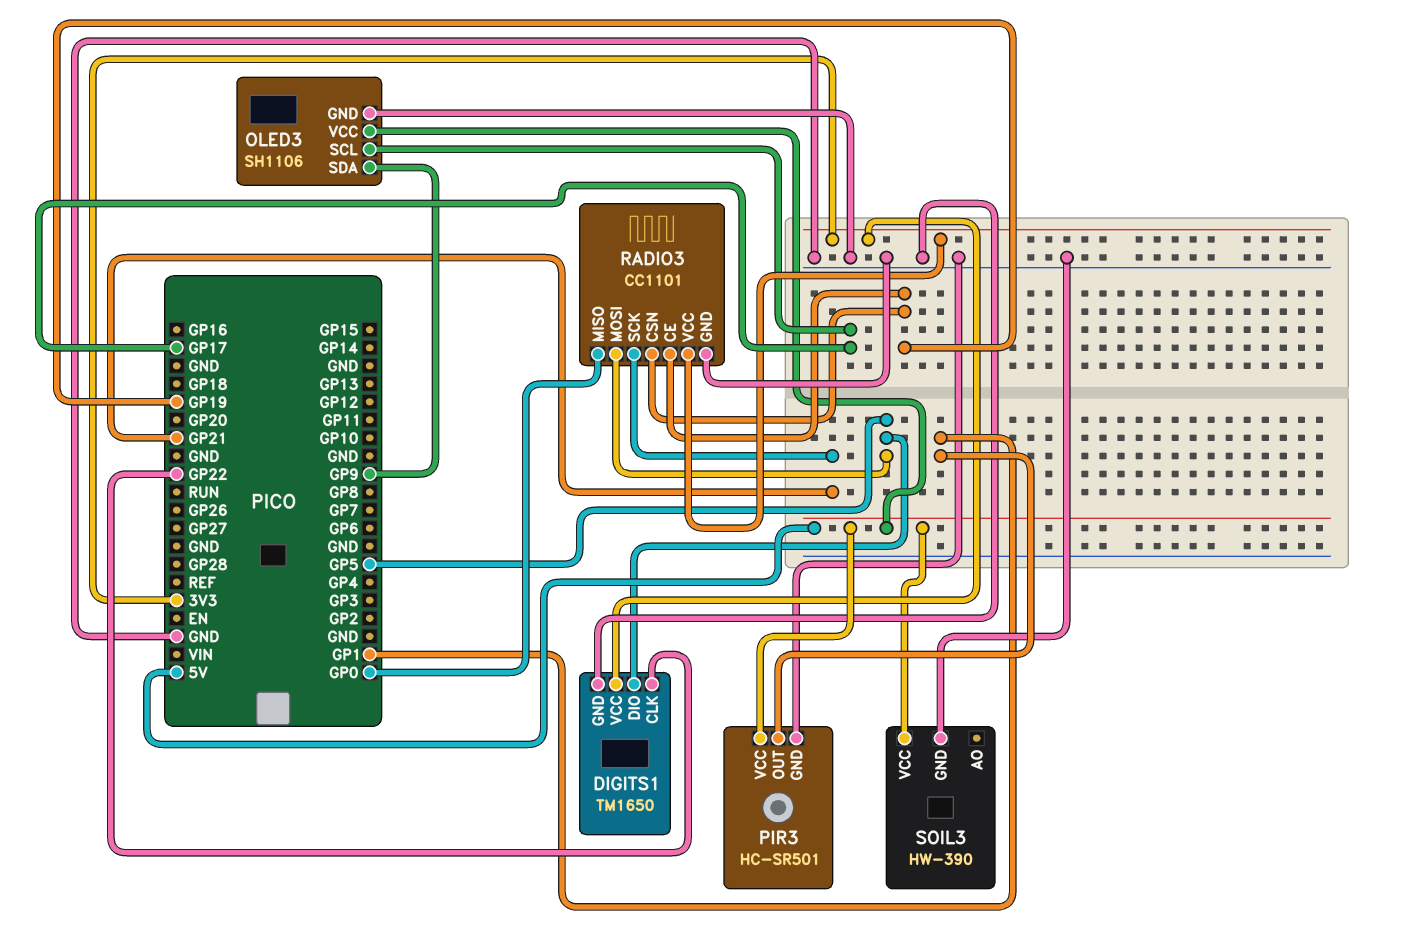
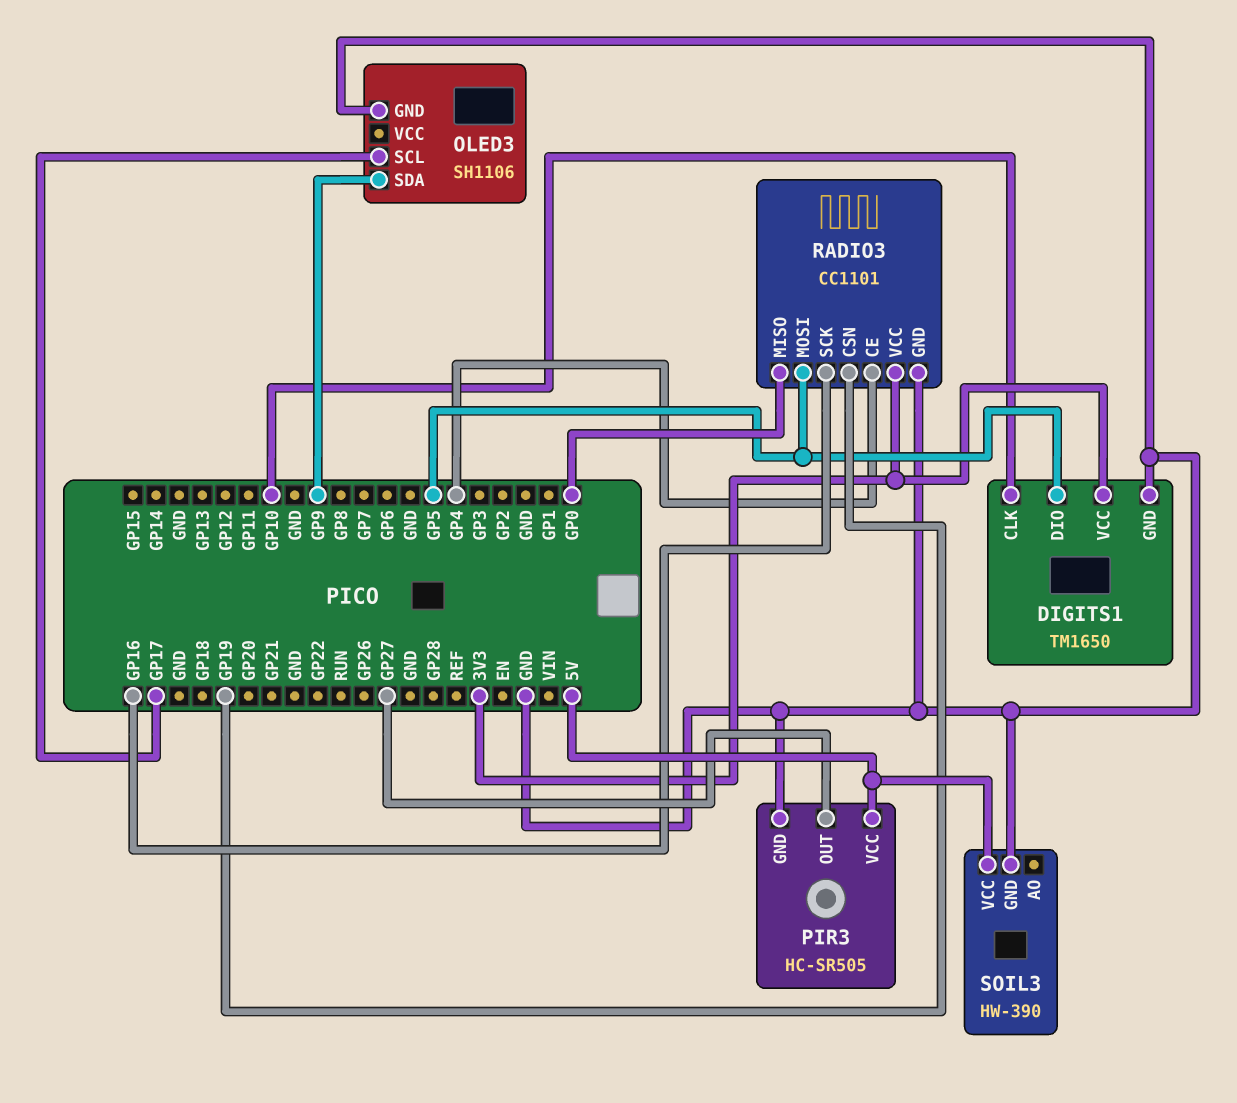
DIGITS1 pin CLK: GP22 -> GP10
OLED3 pin VCC: 5V -> none
PIR3: HC-SR501 -> HC-SR505
PIR3 pin OUT: GP1 -> GP27
RADIO3 pin CE: GP19 -> GP4
RADIO3 pin SCK: GP21 -> GP16

